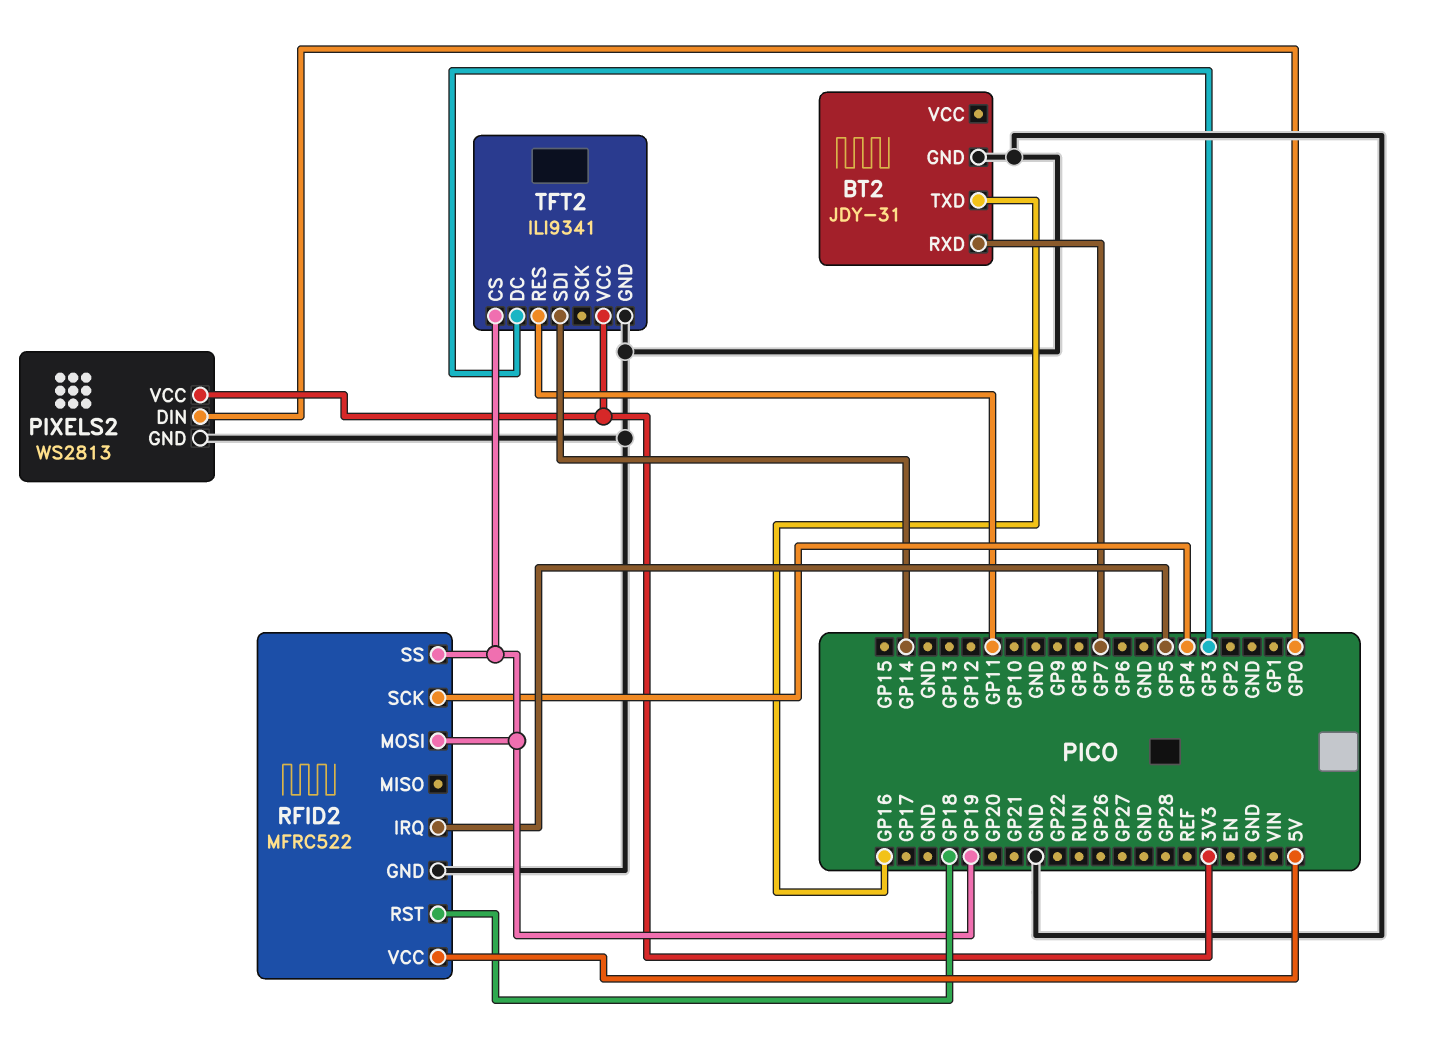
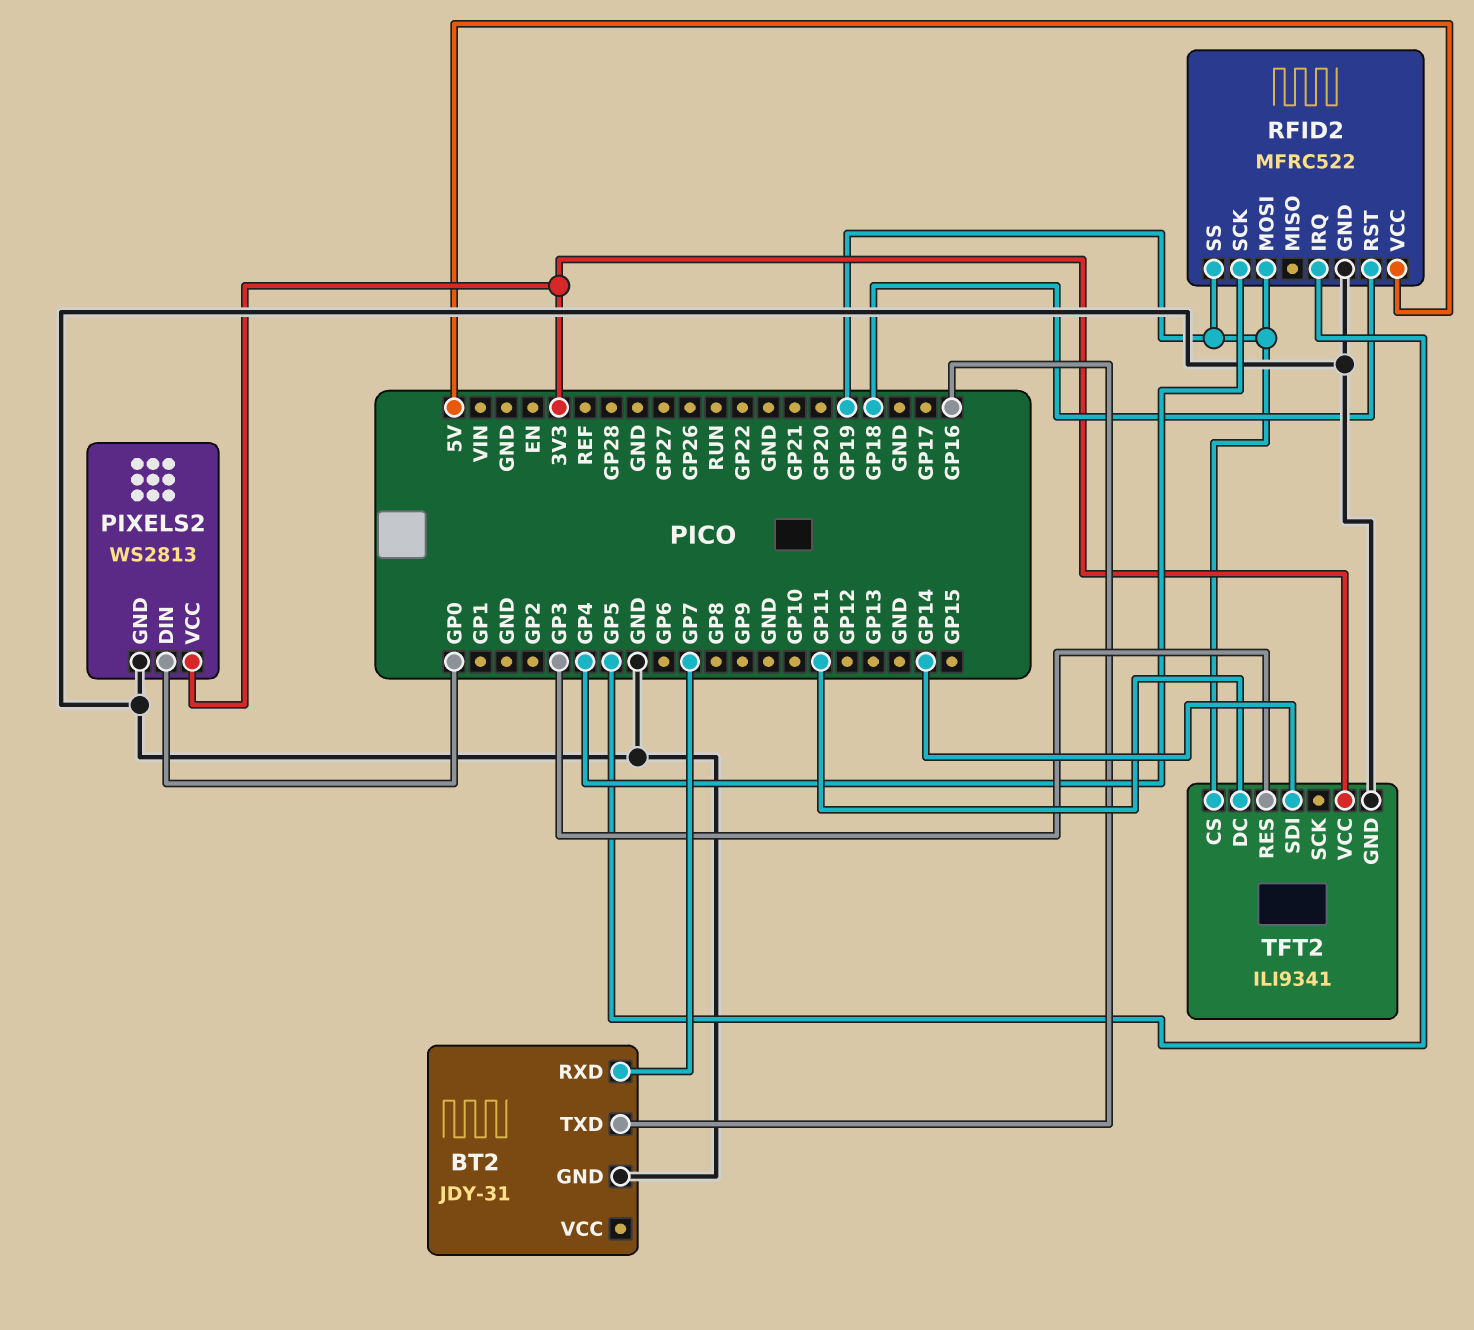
TFT2 pin DC: GP3 -> GP11
TFT2 pin RES: GP11 -> GP3

